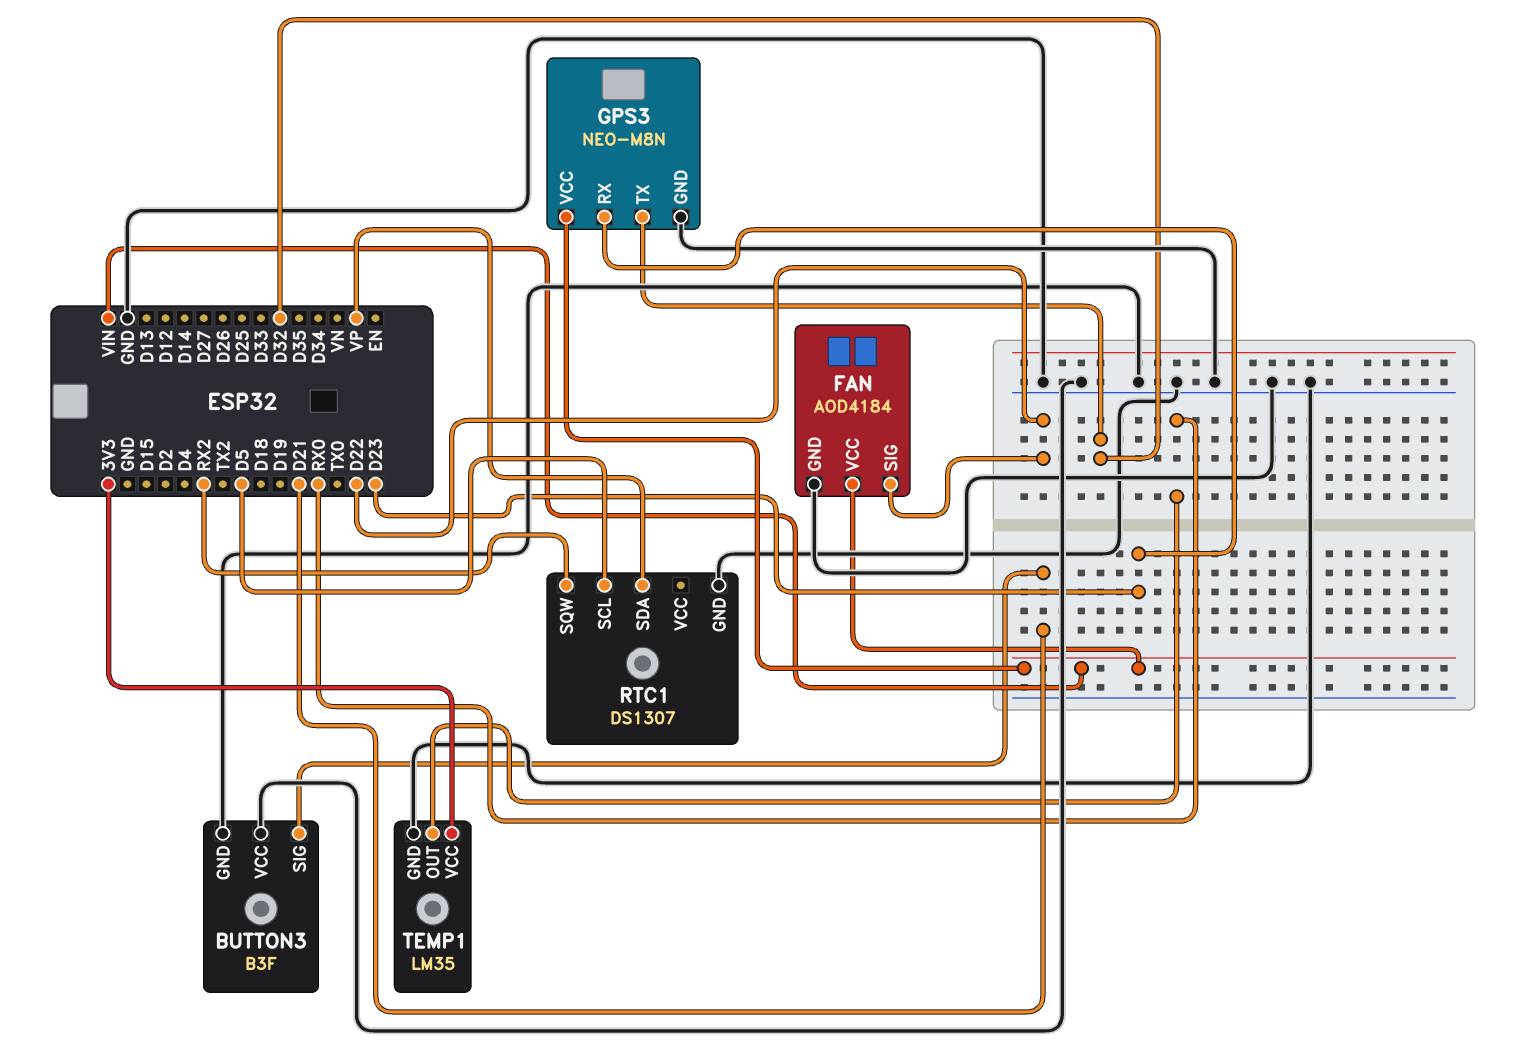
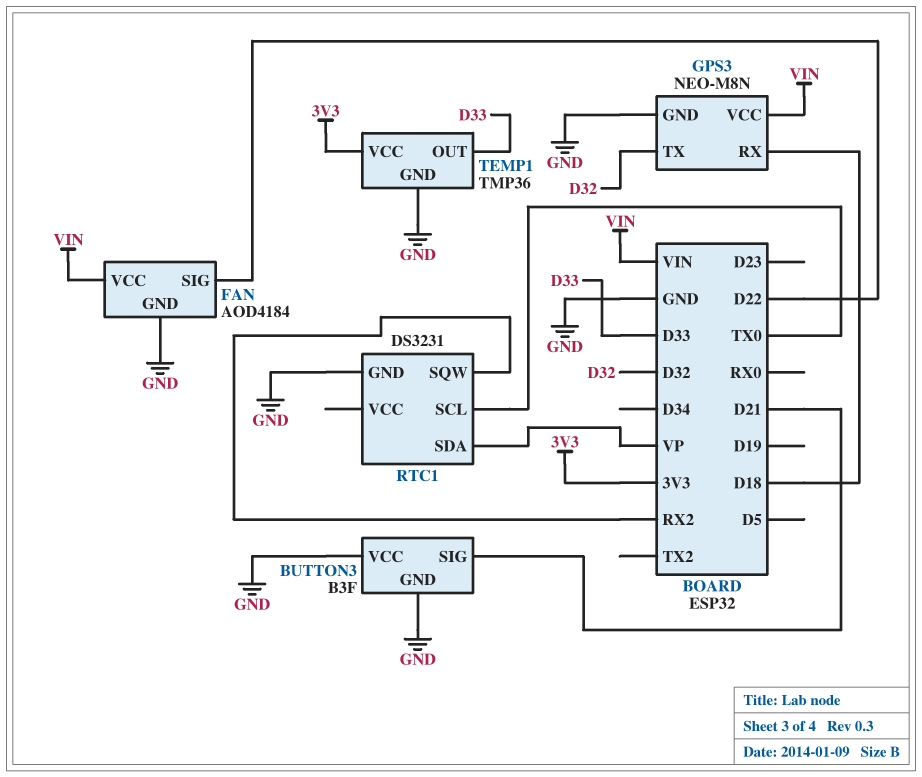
GPS3 pin RX: D23 -> D18
RTC1: DS1307 -> DS3231
RTC1 pin SCL: D5 -> TX0
TEMP1: LM35 -> TMP36
TEMP1 pin OUT: RX0 -> D33

